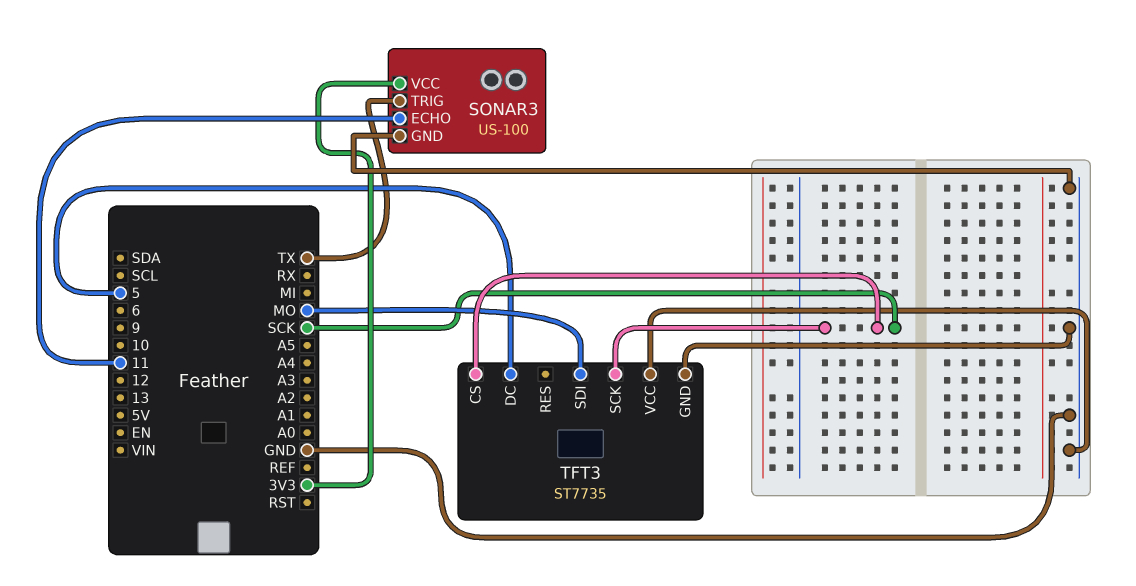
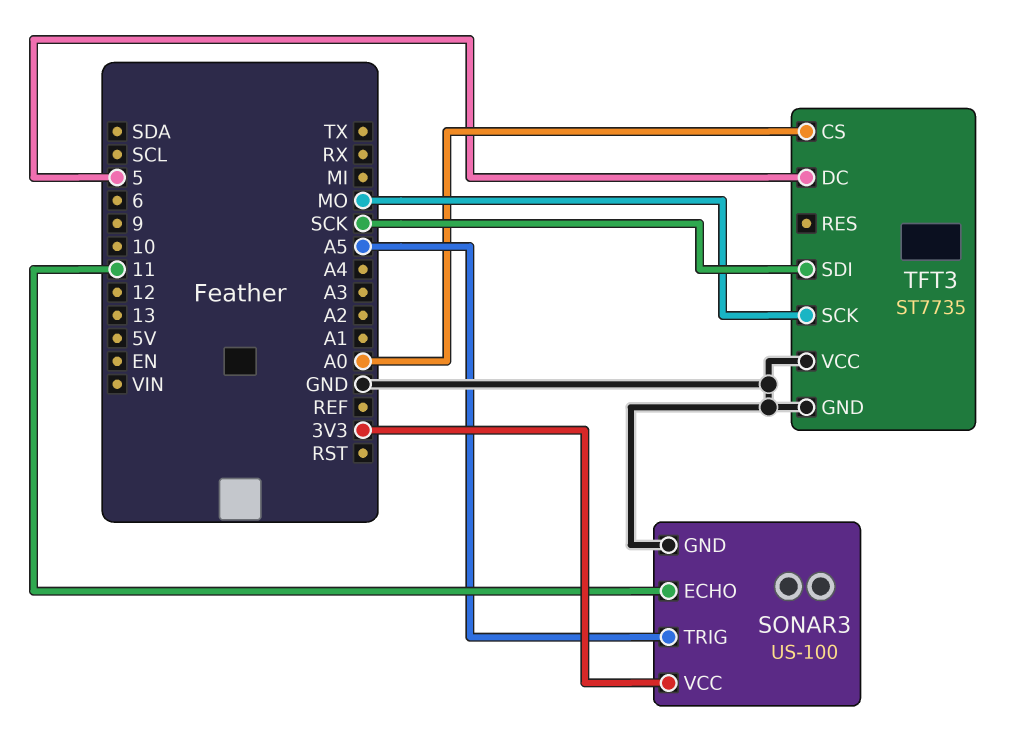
SONAR3 pin TRIG: TX -> A5
TFT3 pin CS: SCK -> A0
TFT3 pin SCK: SCK -> MO
TFT3 pin SDI: MO -> SCK

